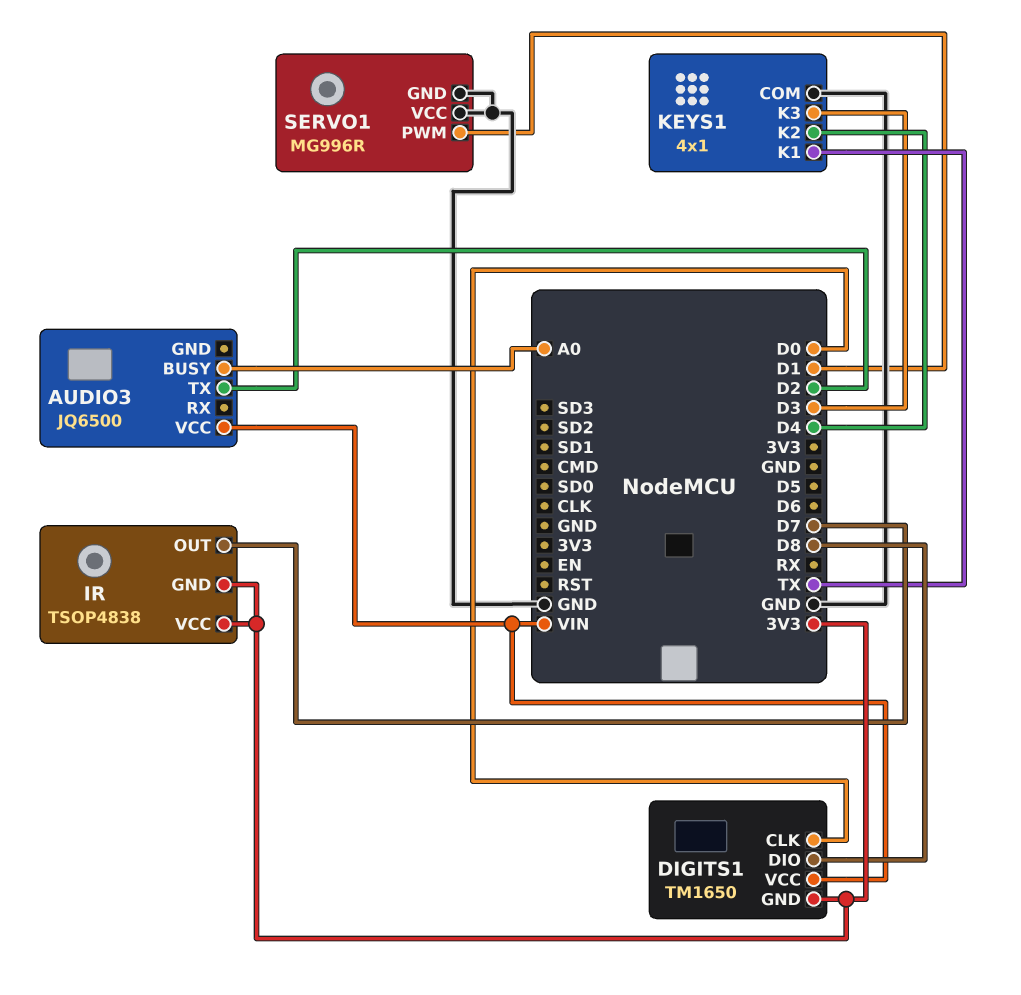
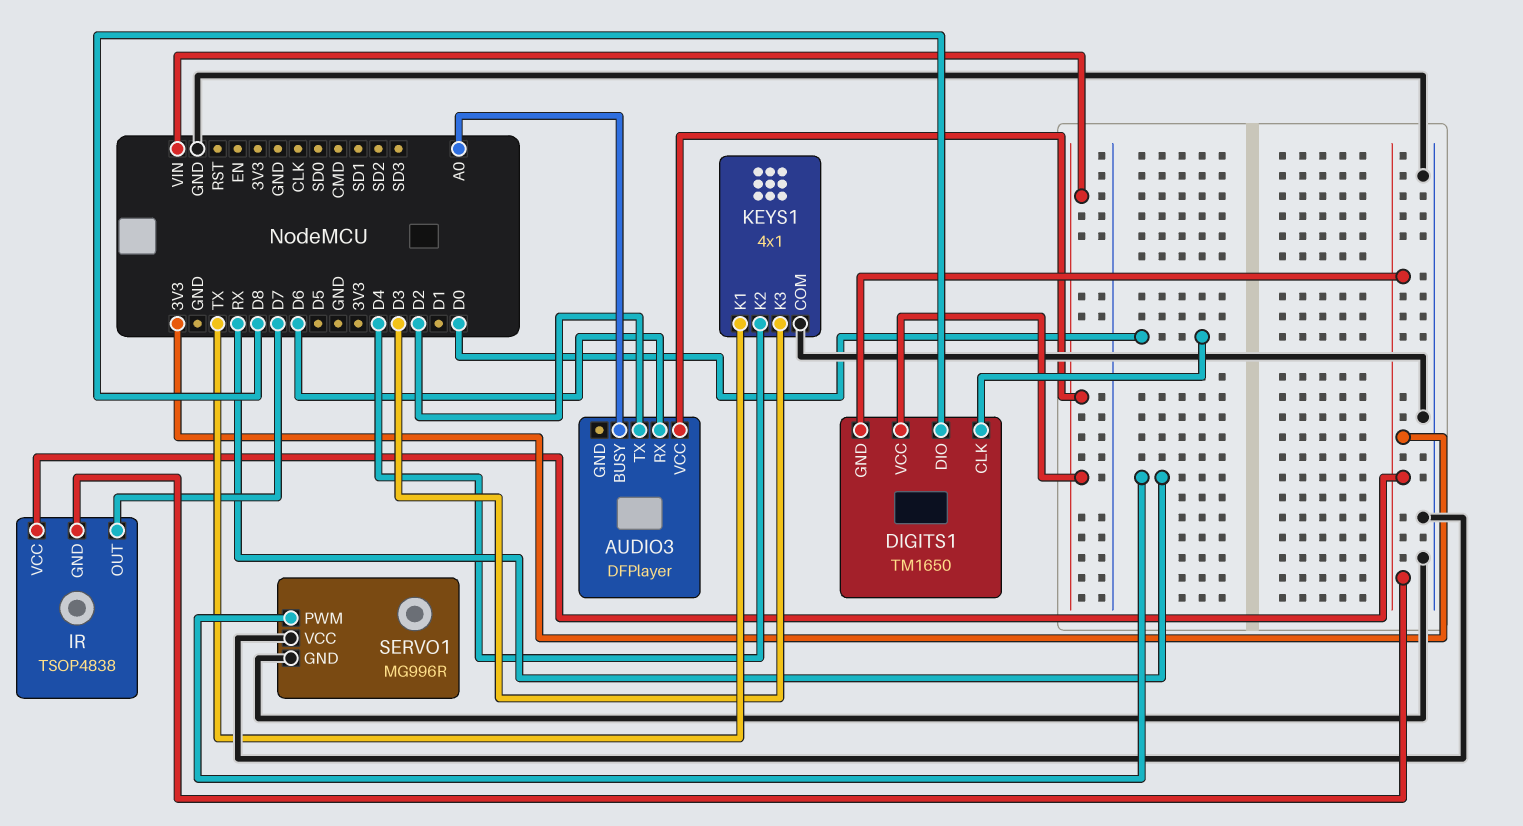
AUDIO3: JQ6500 -> DFPlayer
AUDIO3 pin RX: none -> D6
SERVO1 pin PWM: D1 -> RX

